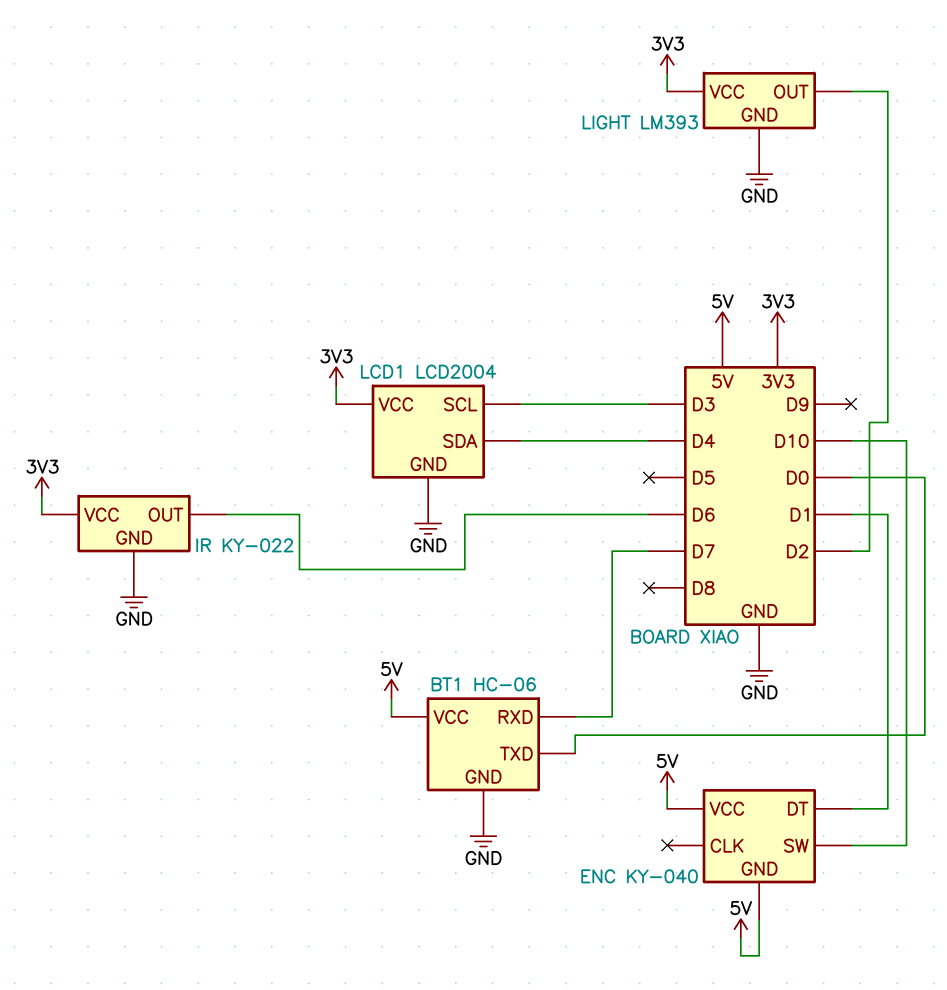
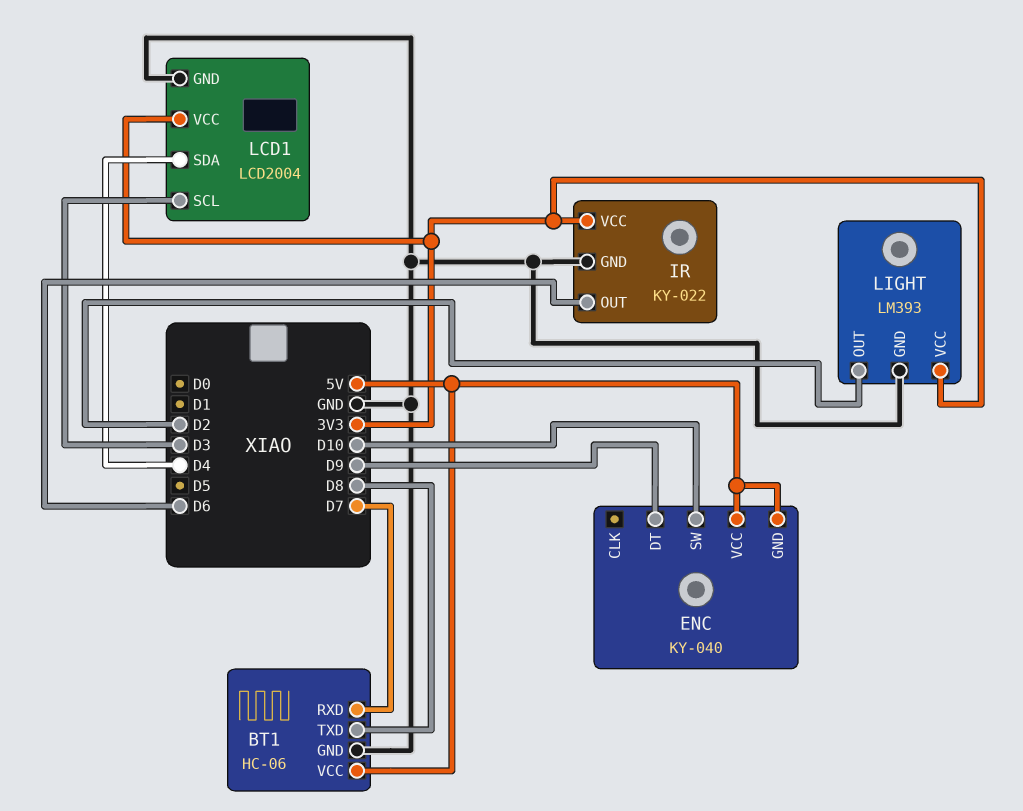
BT1 pin TXD: D0 -> D8
ENC pin DT: D1 -> D9

